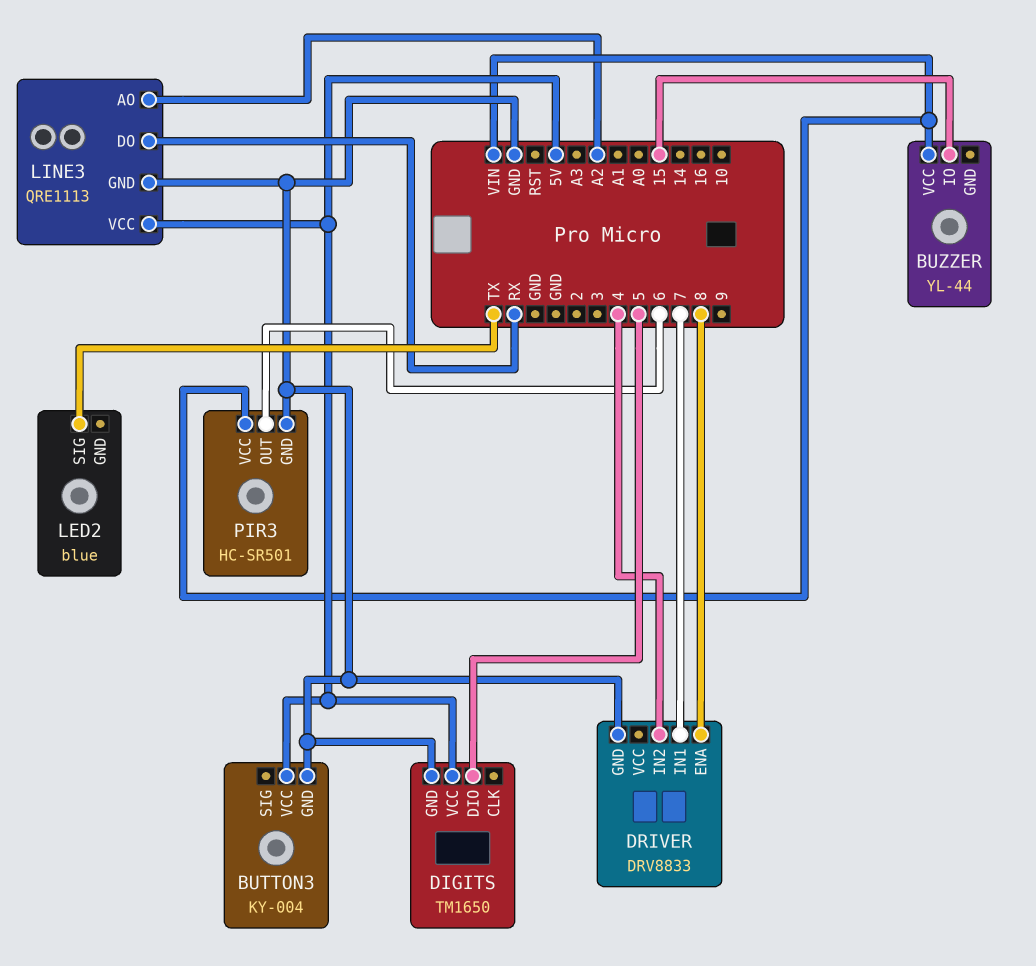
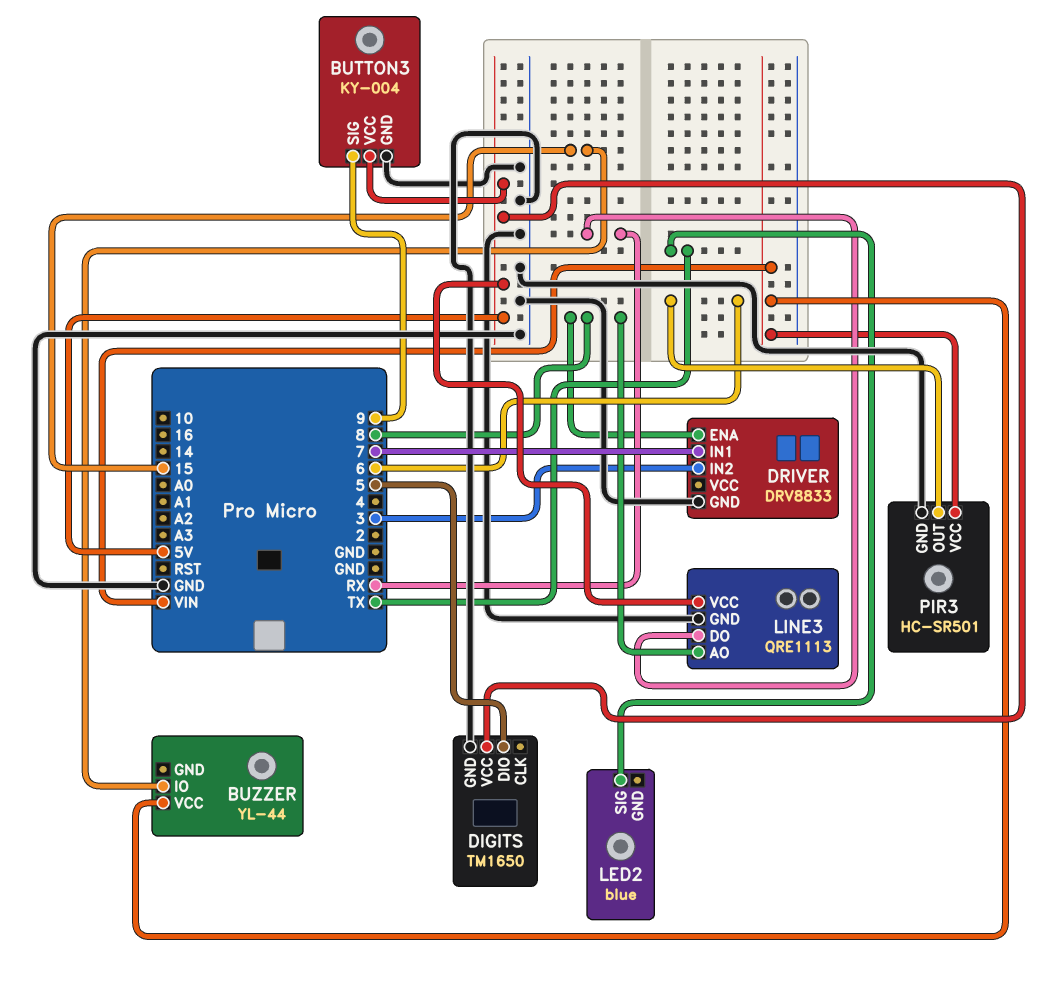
BUTTON3 pin SIG: none -> 9
DRIVER pin IN2: 4 -> 3
LINE3 pin AO: A2 -> 8

